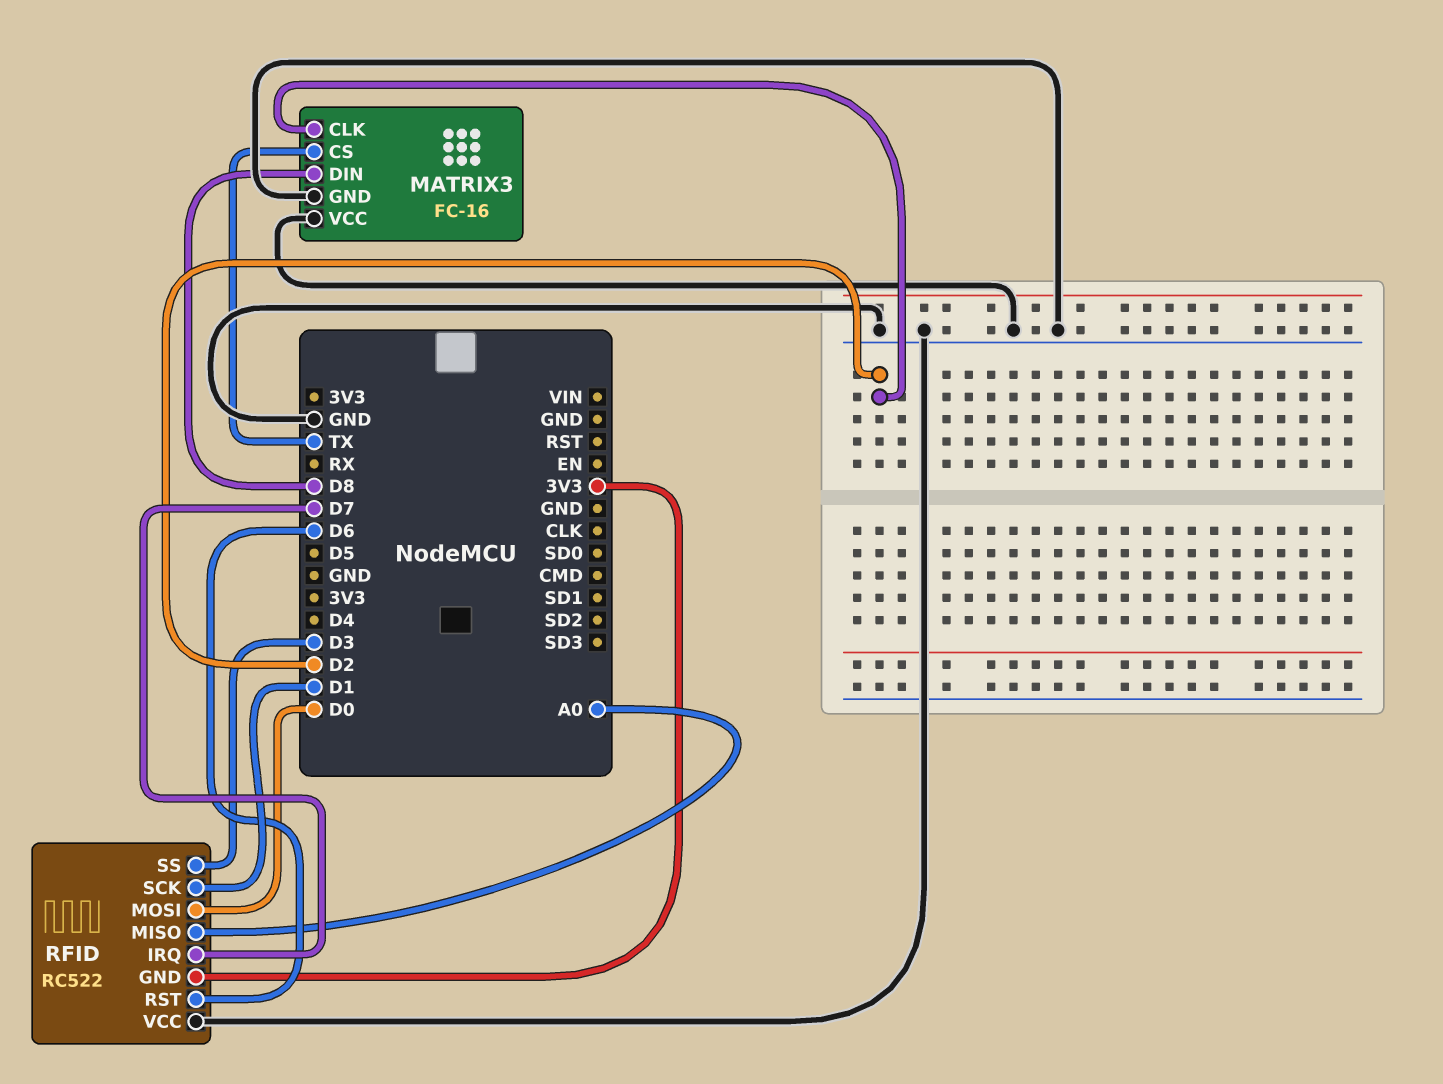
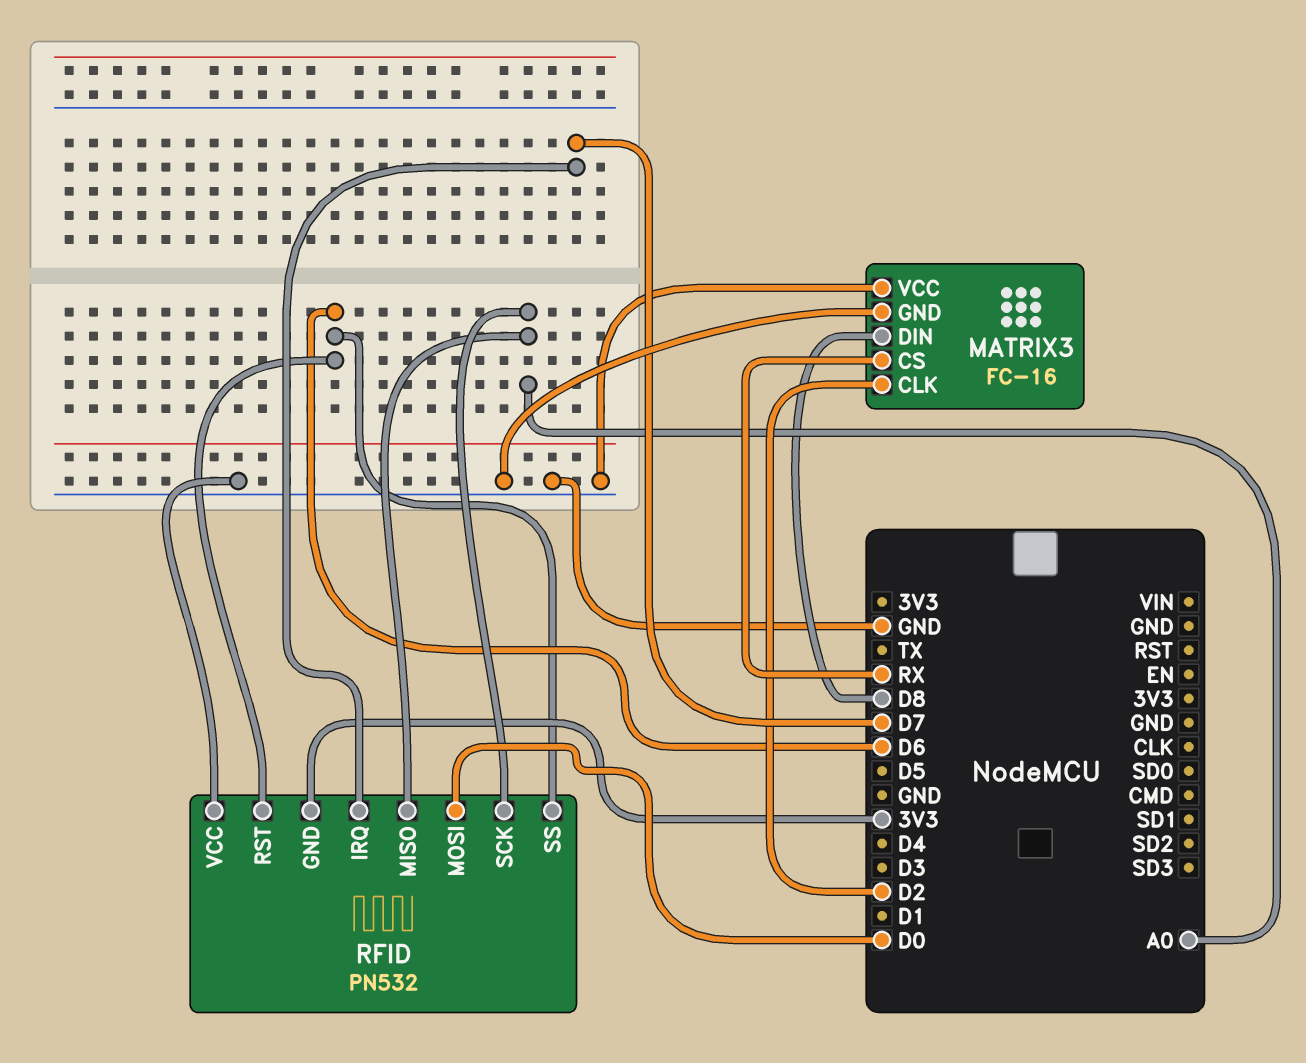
MATRIX3 pin CS: TX -> RX
RFID: RC522 -> PN532
RFID pin SCK: D1 -> A0
RFID pin SS: D3 -> D6

